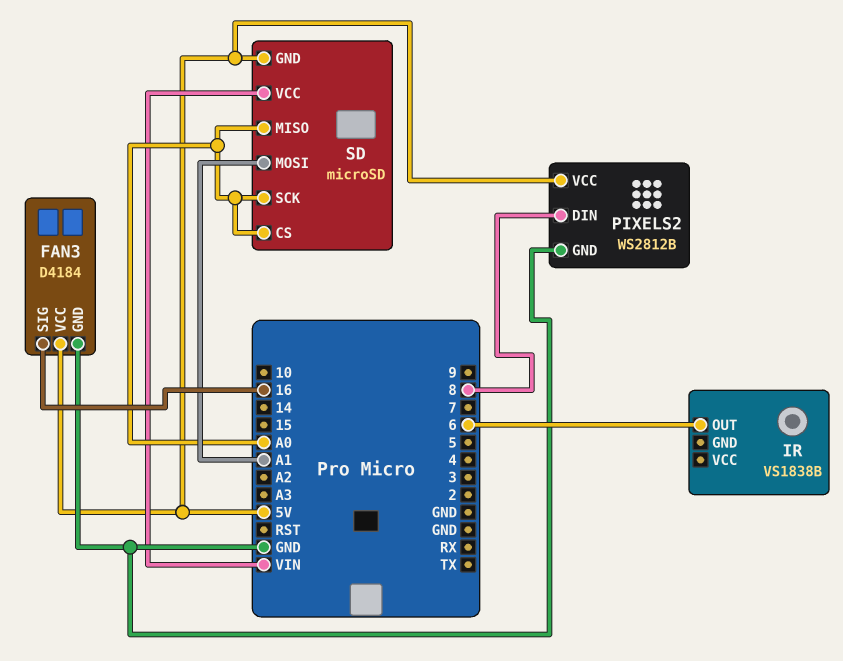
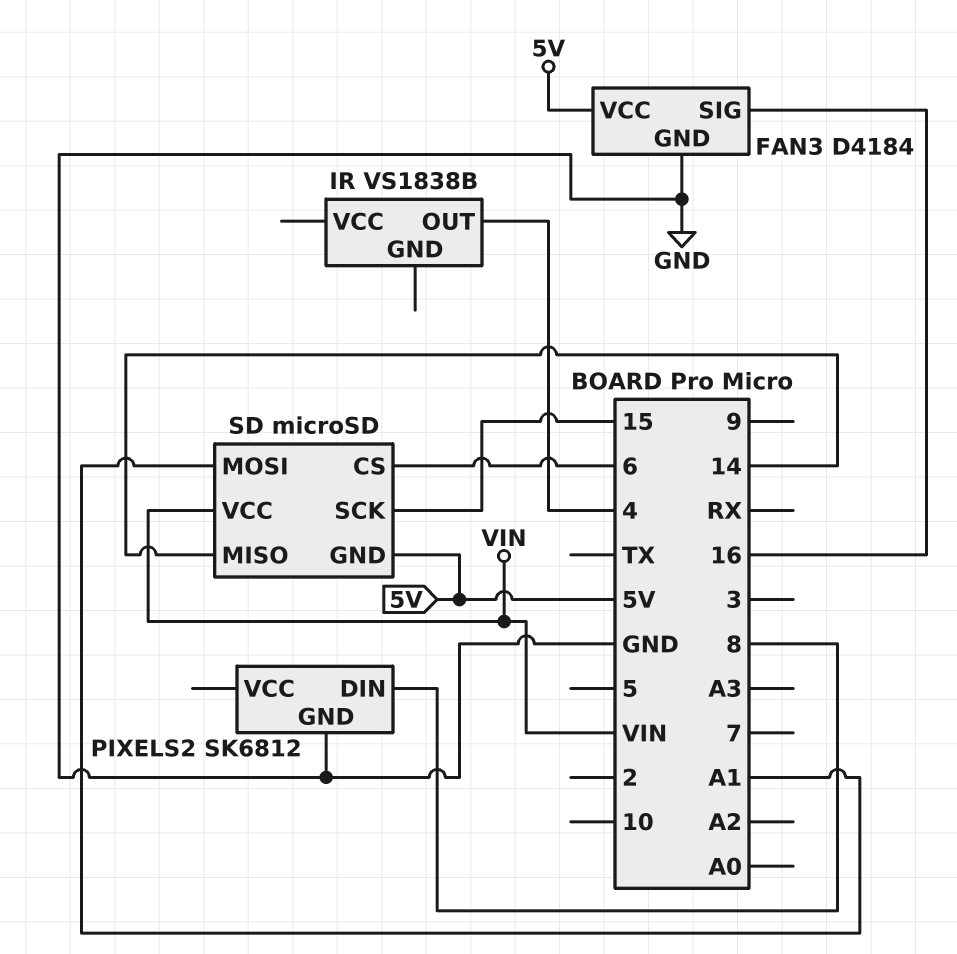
IR pin OUT: 6 -> 4
PIXELS2: WS2812B -> SK6812
PIXELS2 pin VCC: 5V -> none
SD pin CS: A0 -> 6
SD pin MISO: A0 -> 14
SD pin SCK: A0 -> 15

